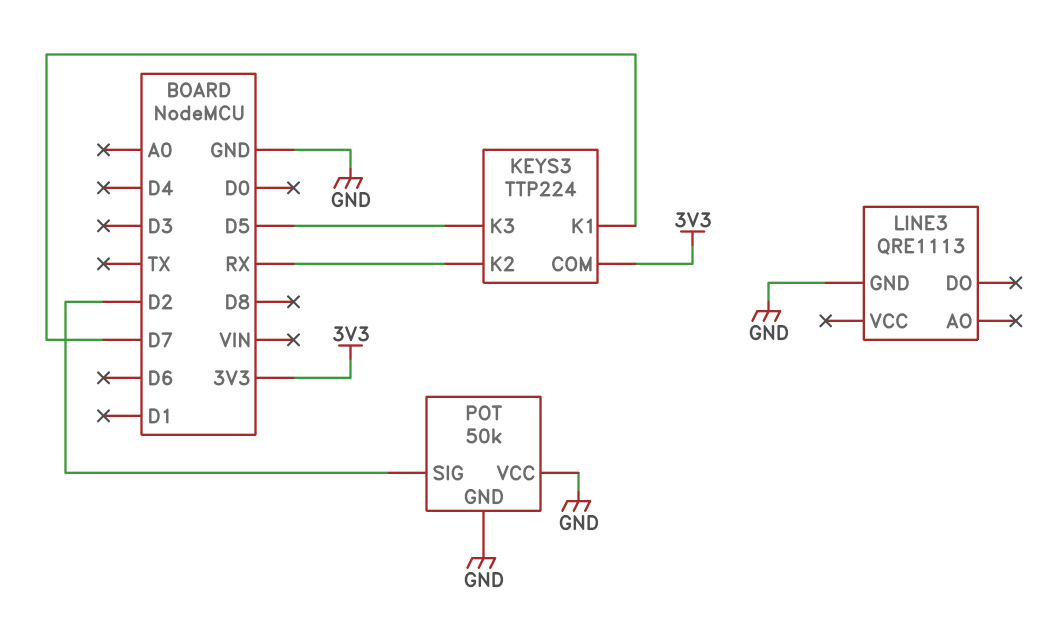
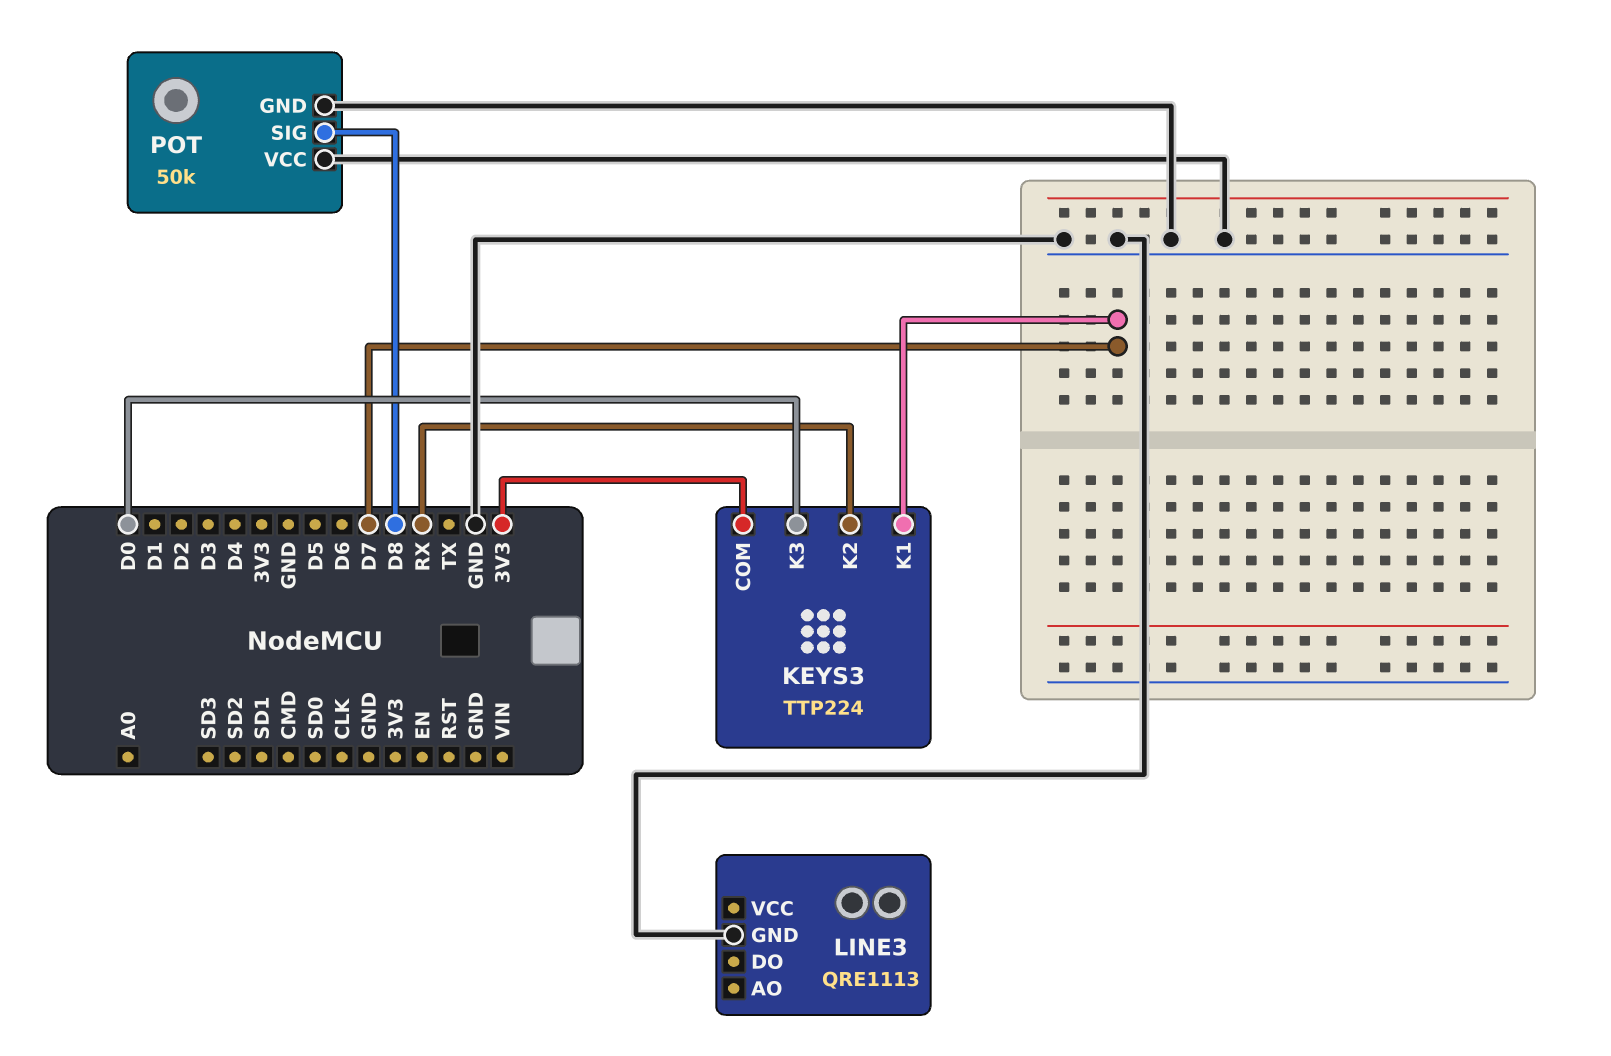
KEYS3 pin K3: D5 -> D0
POT pin SIG: D2 -> D8

